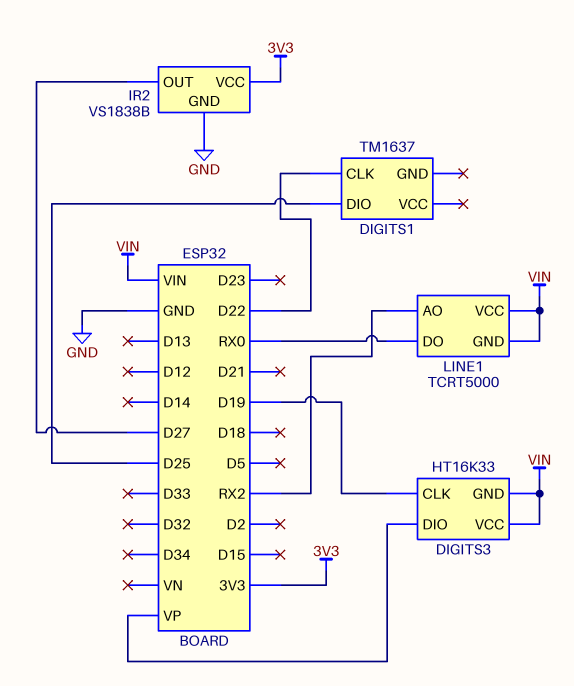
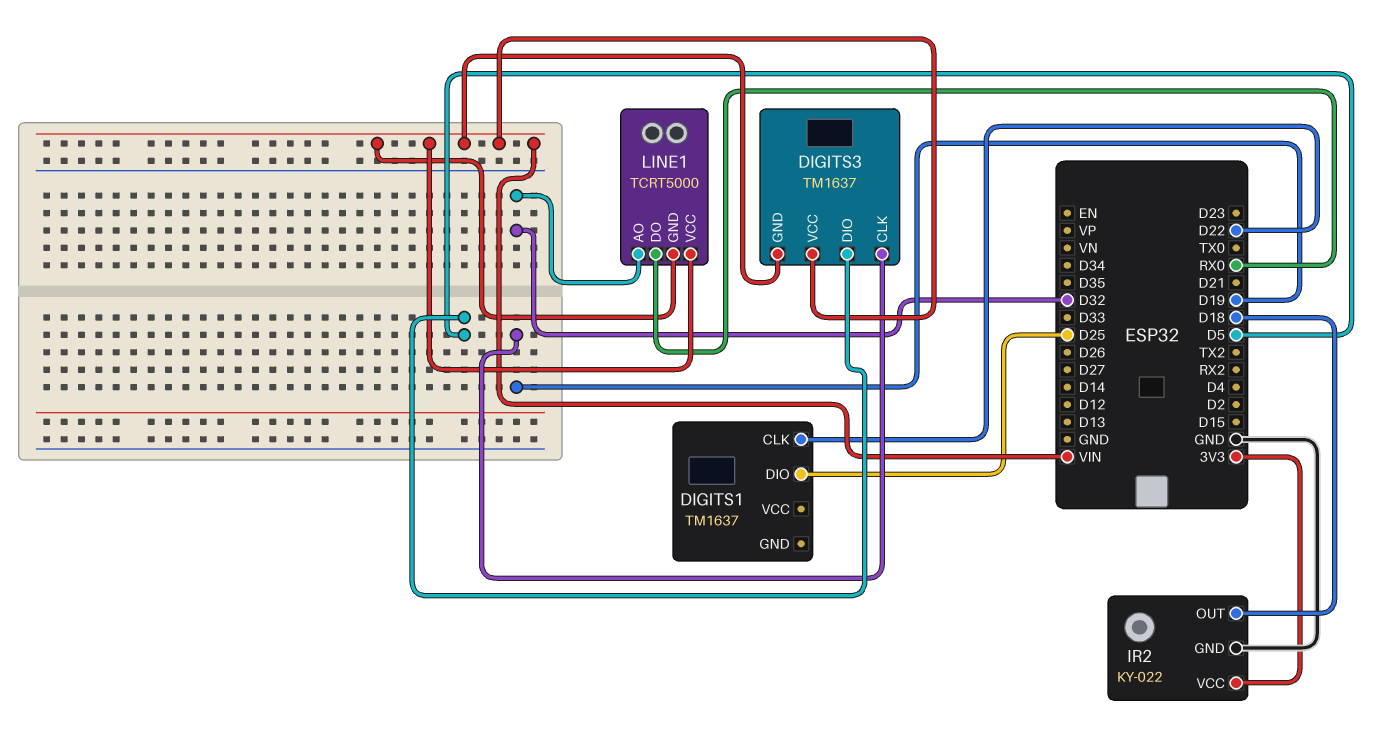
DIGITS3: HT16K33 -> TM1637
DIGITS3 pin DIO: VP -> D5
IR2: VS1838B -> KY-022
IR2 pin OUT: D27 -> D18
LINE1 pin AO: RX2 -> D32

